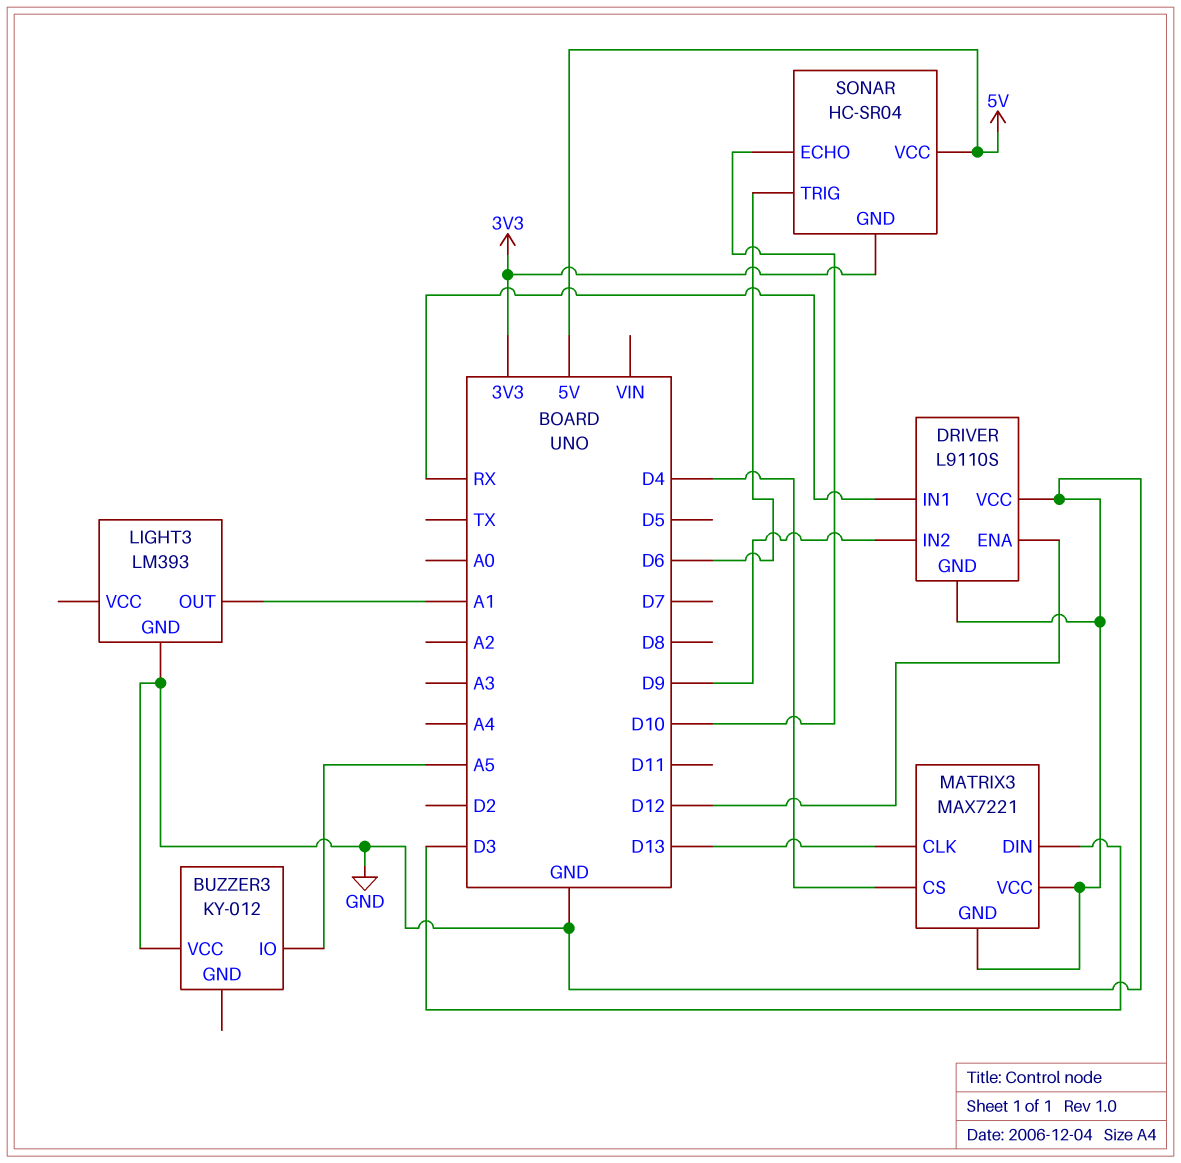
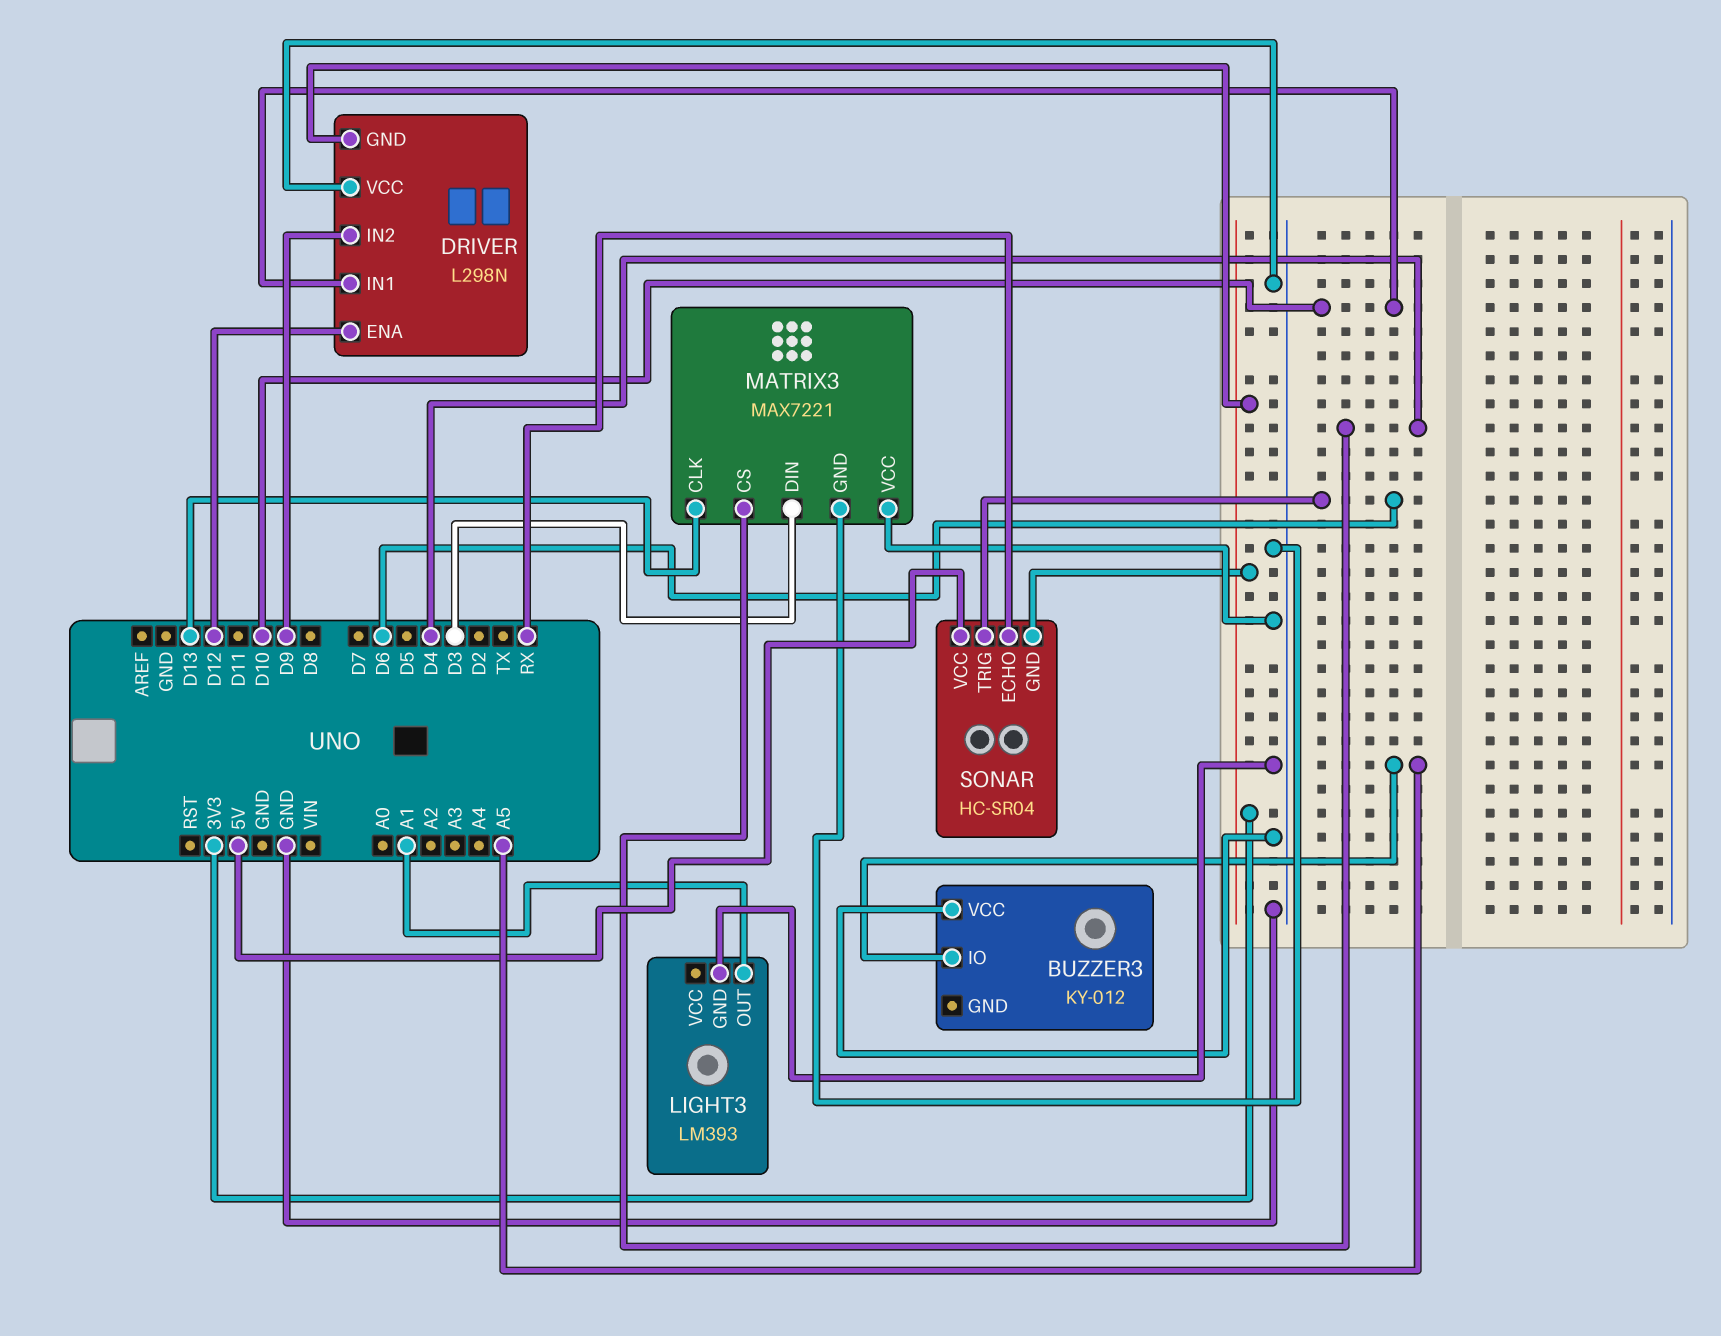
DRIVER: L9110S -> L298N
DRIVER pin GND: GND -> 3V3
DRIVER pin IN1: RX -> D10
SONAR pin ECHO: D10 -> RX

